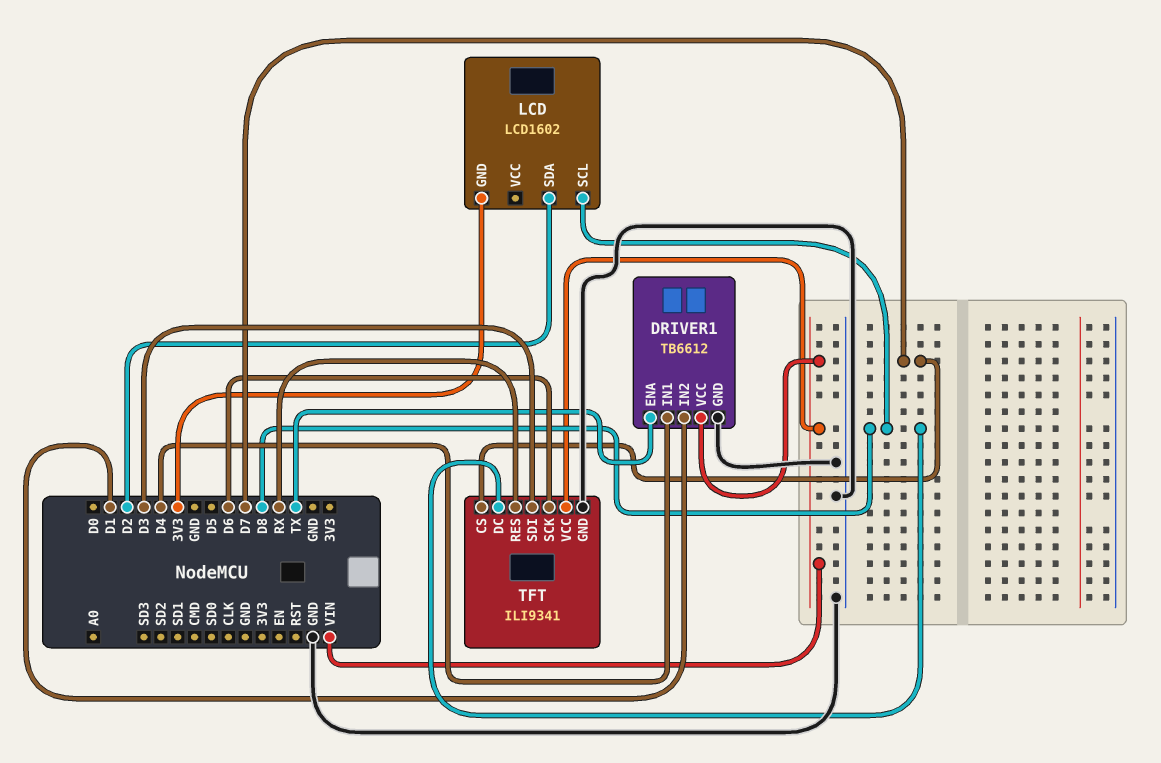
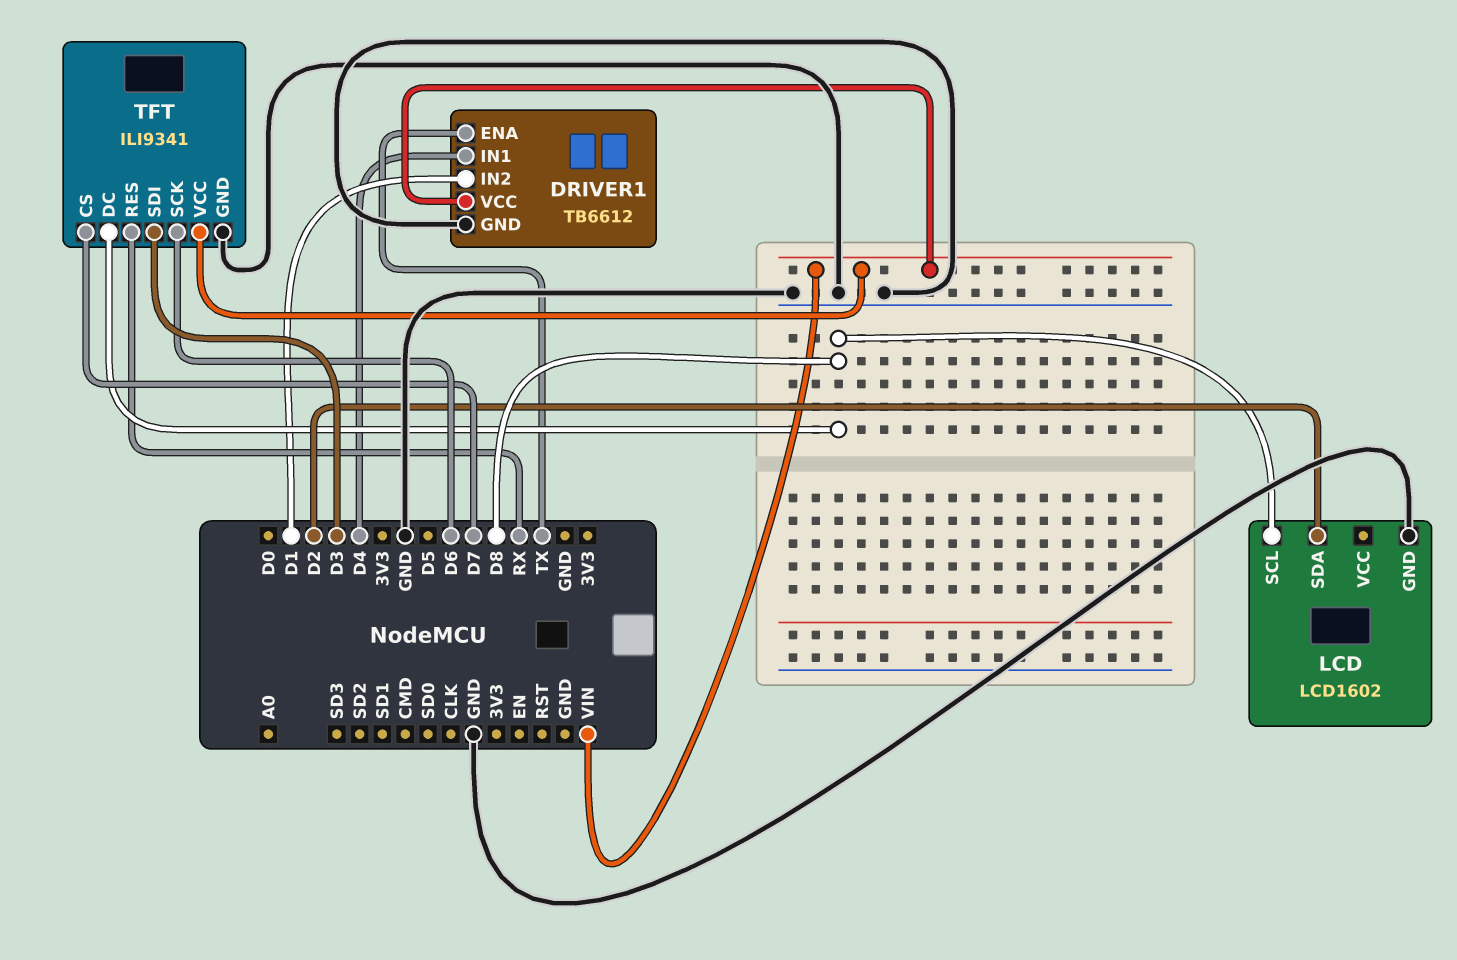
LCD pin GND: 3V3 -> GND

